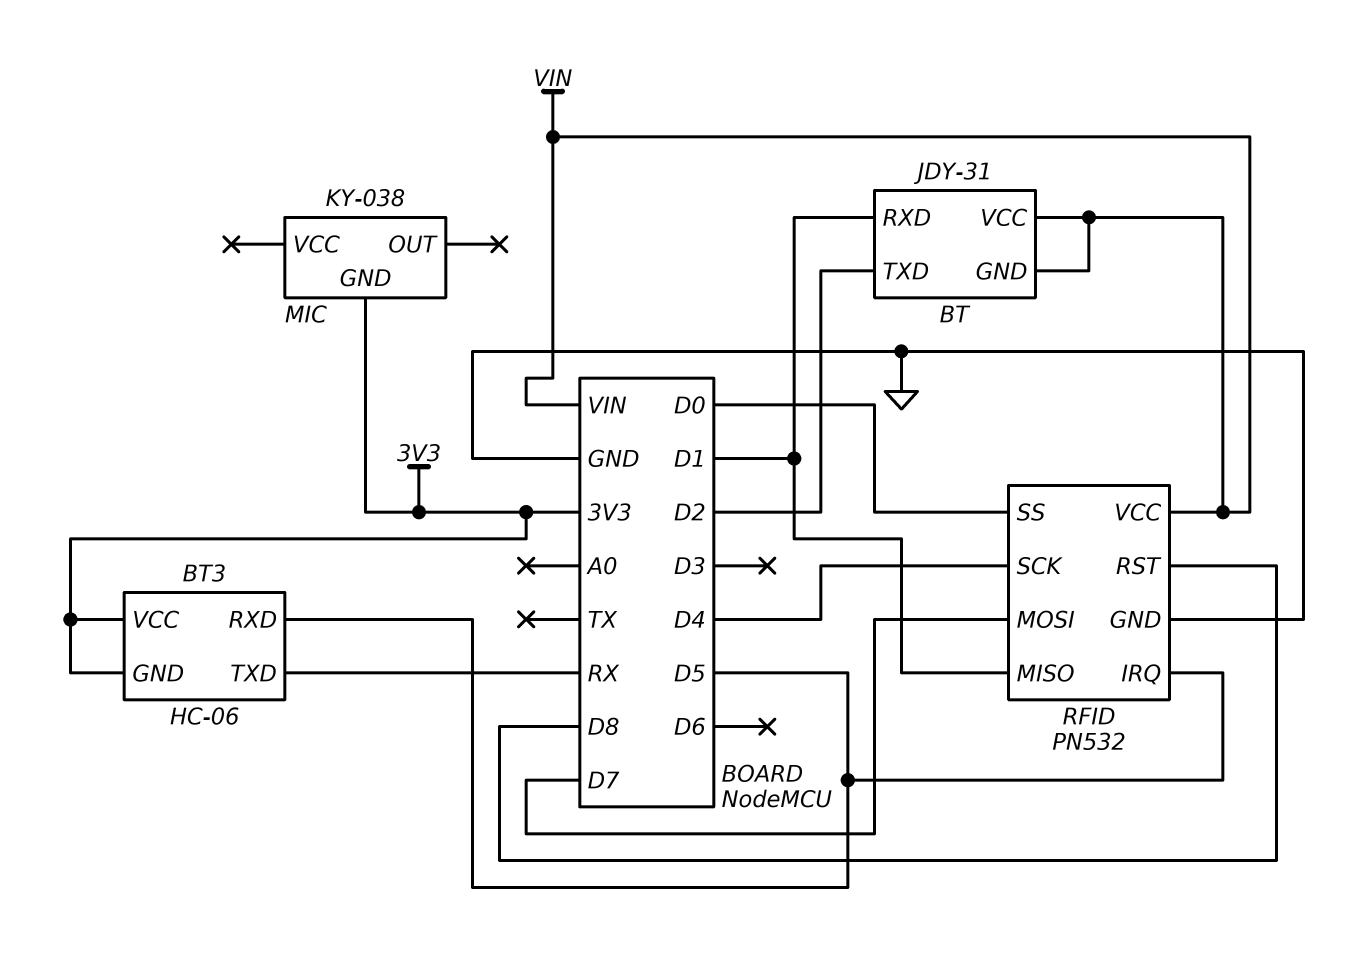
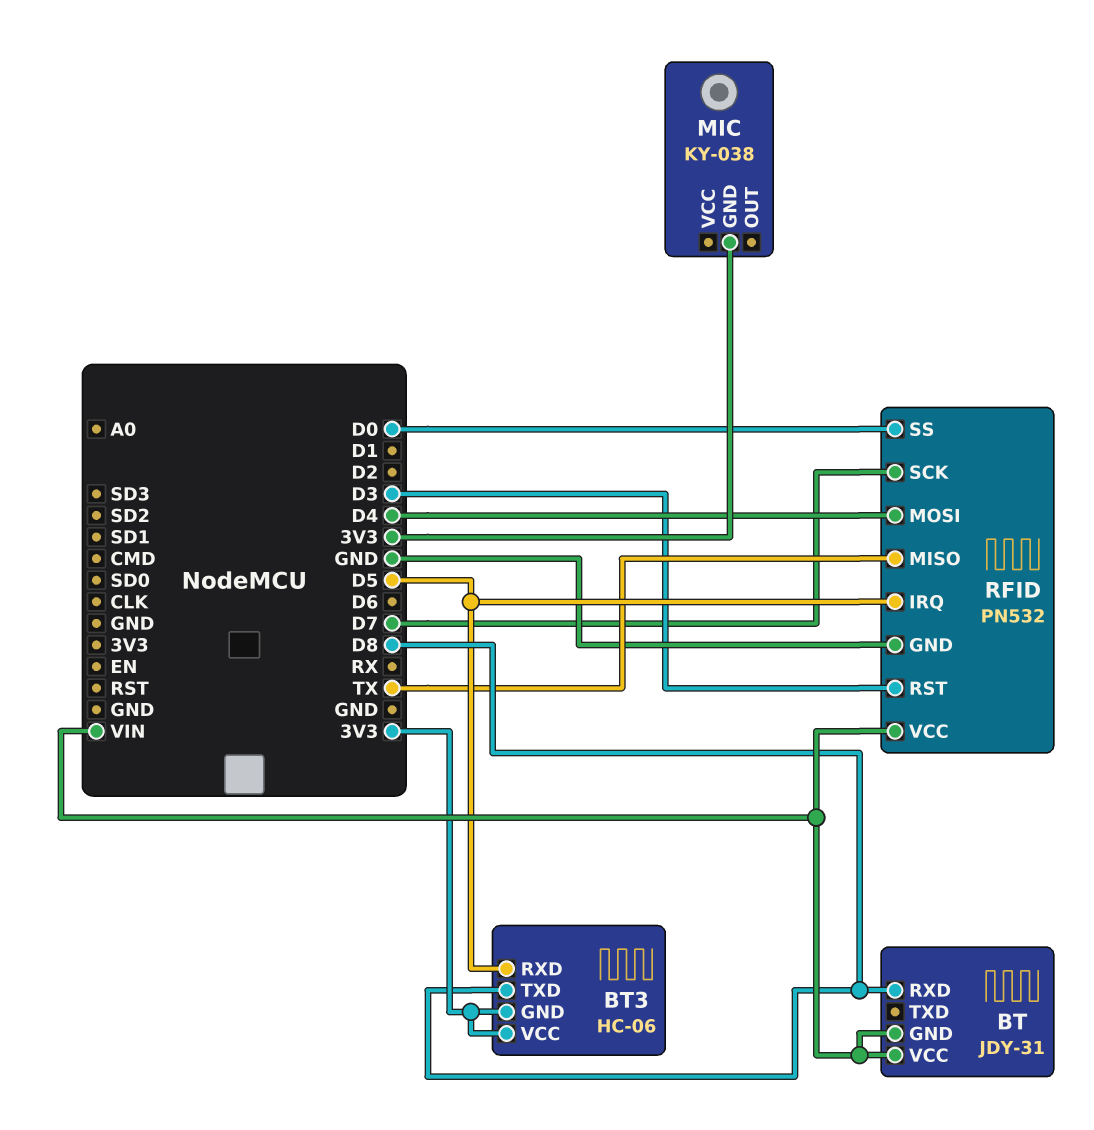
BT pin RXD: D1 -> D8
BT pin TXD: D2 -> none
BT3 pin TXD: RX -> D8
RFID pin MISO: D1 -> TX
RFID pin MOSI: D7 -> D4
RFID pin RST: D8 -> D3
RFID pin SCK: D4 -> D7

